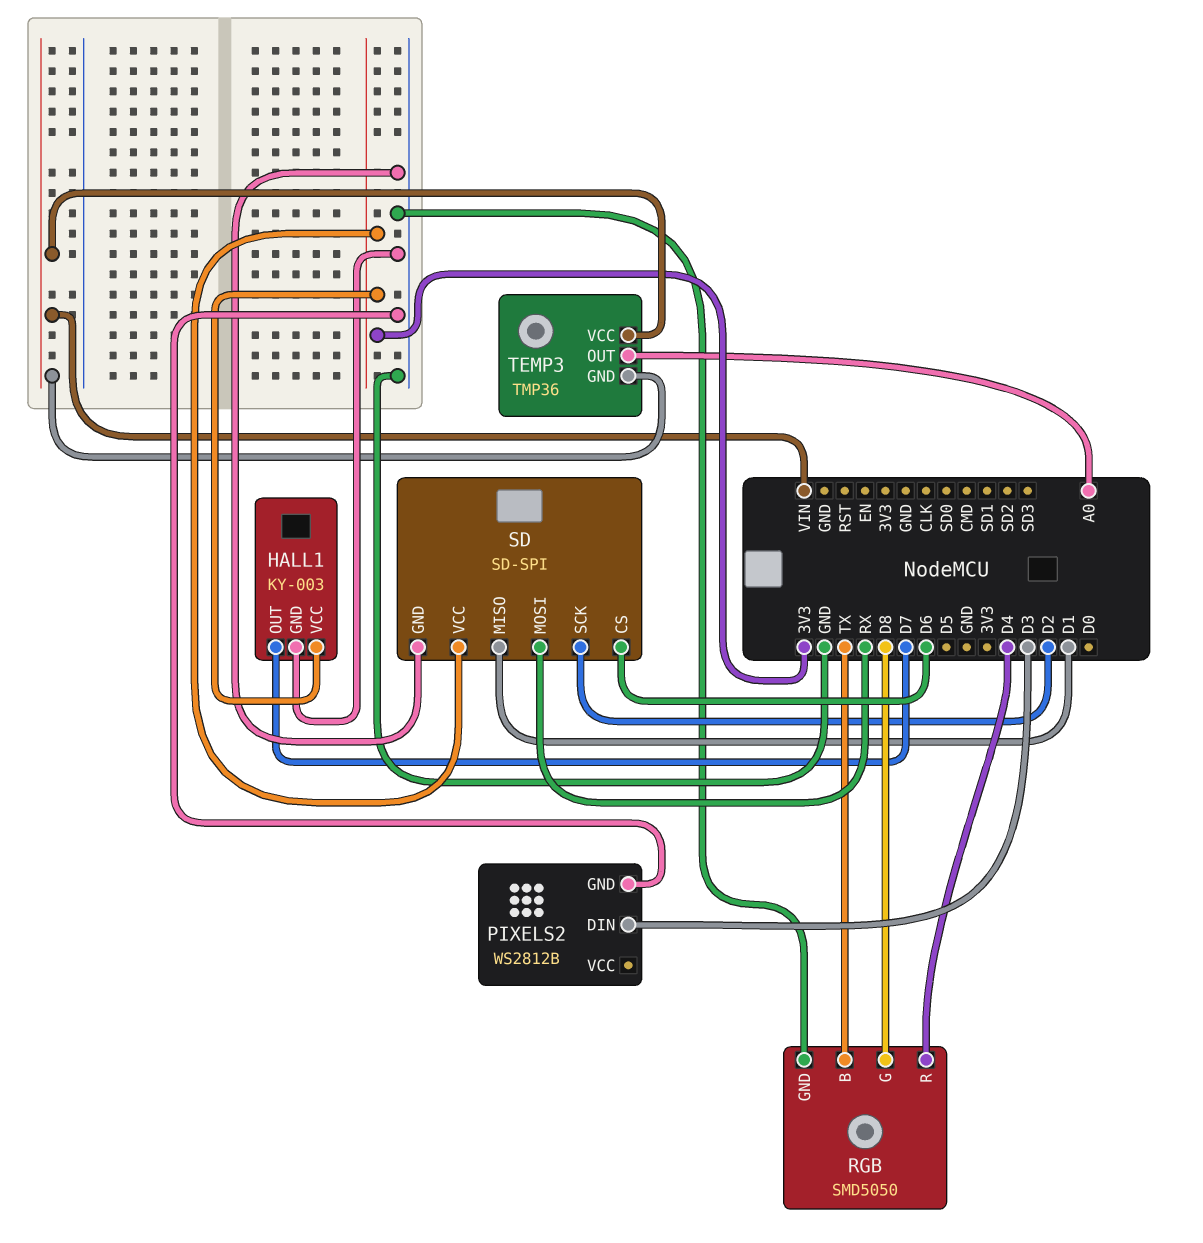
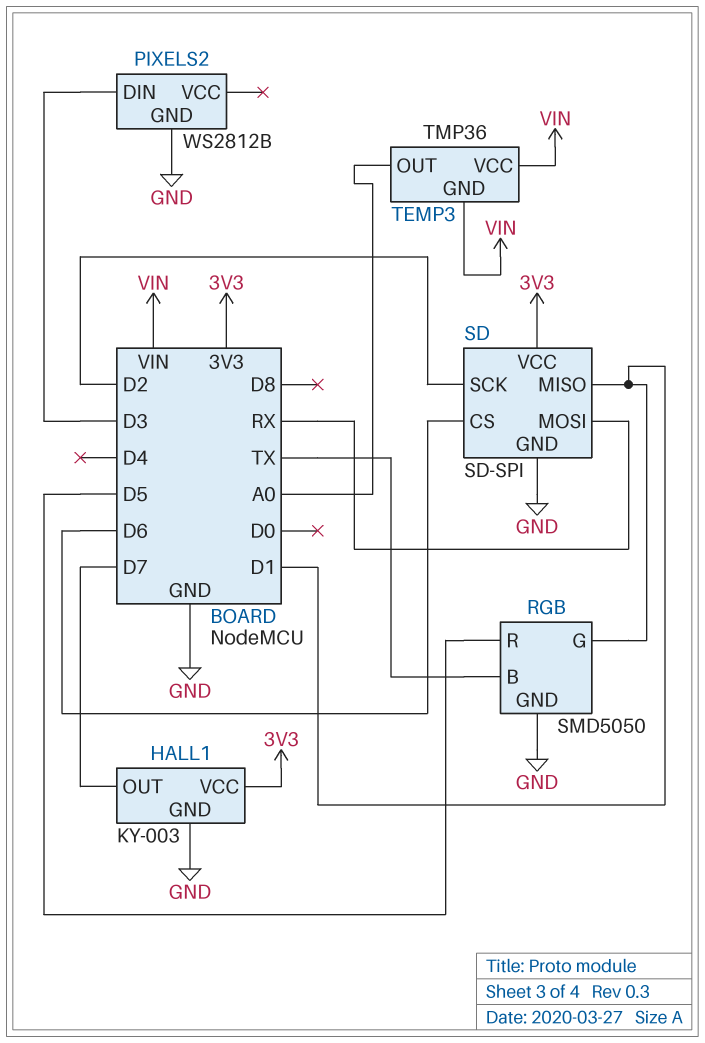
RGB pin G: D8 -> D1
RGB pin R: D4 -> D5

